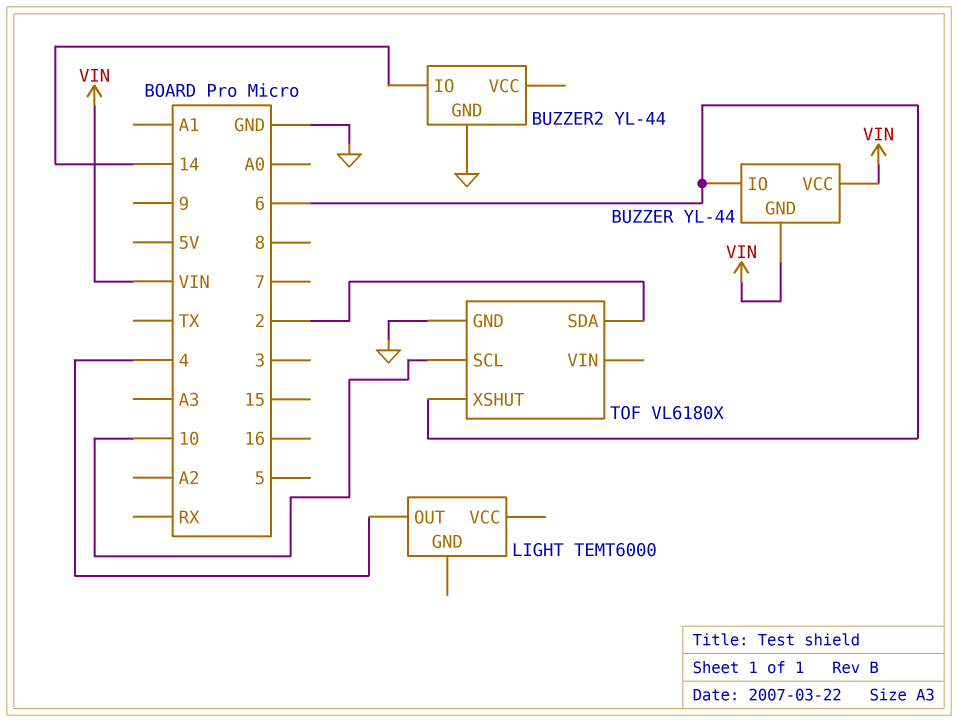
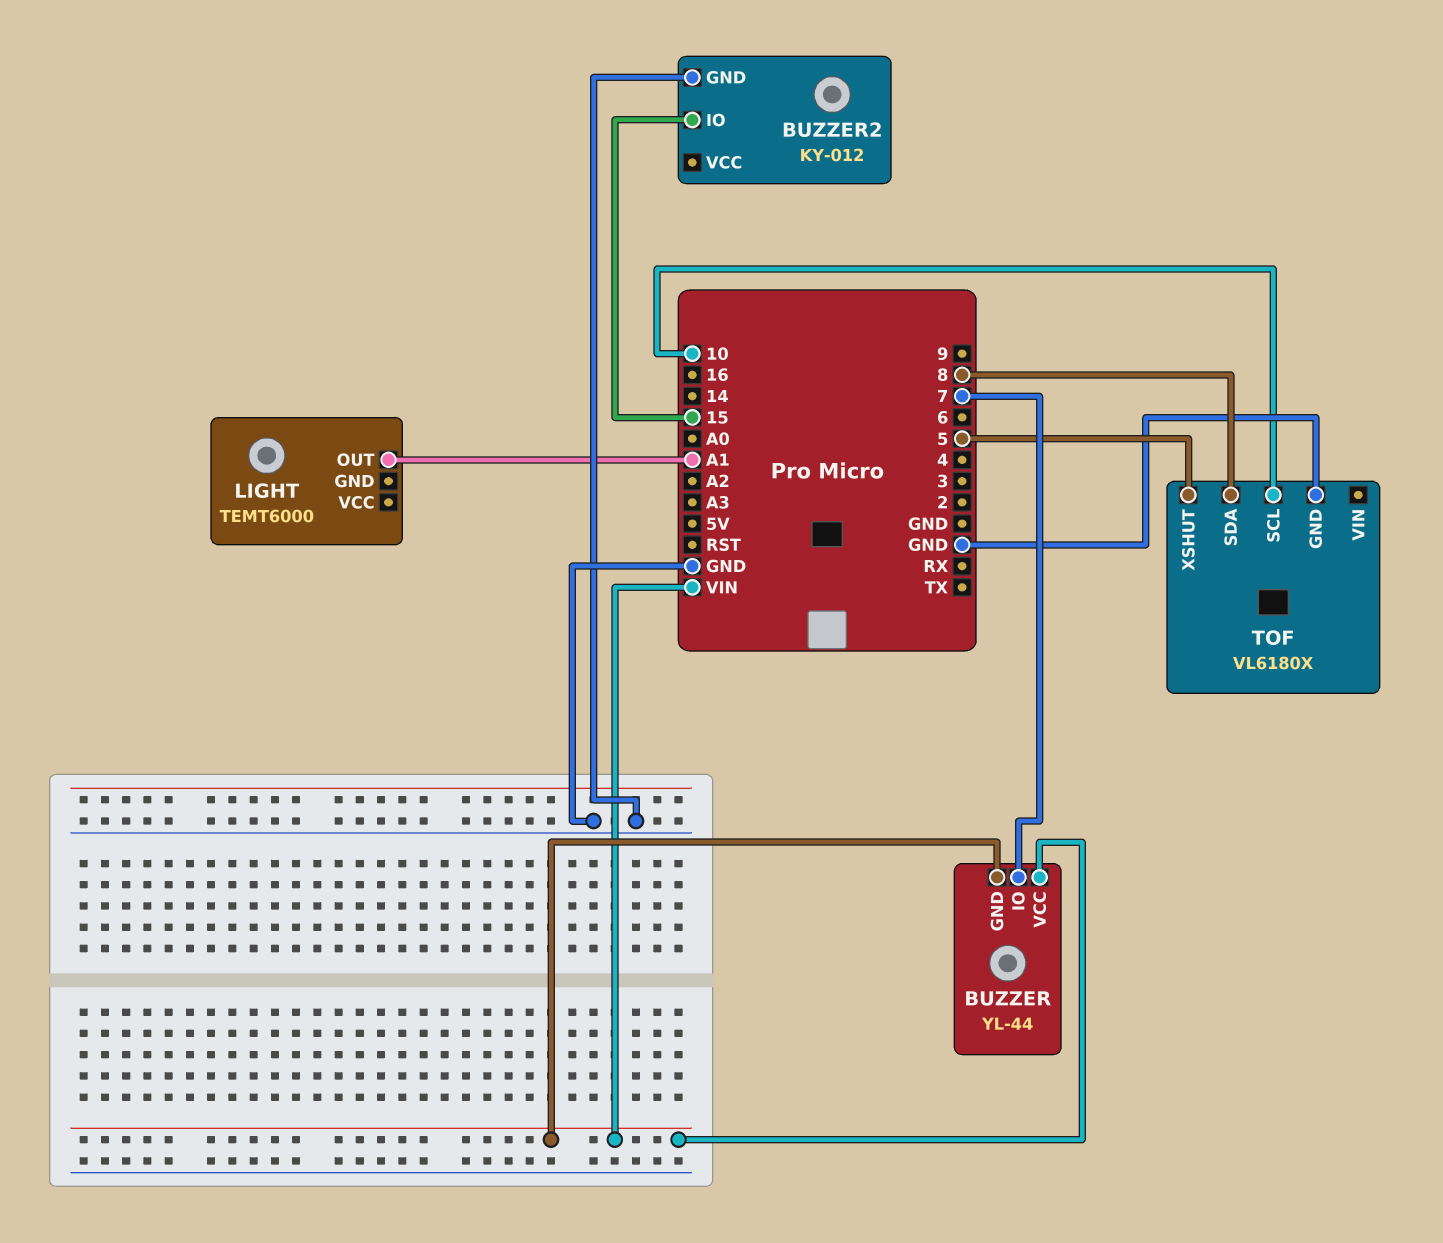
BUZZER pin IO: 6 -> 7
BUZZER2: YL-44 -> KY-012
BUZZER2 pin IO: 14 -> 15
LIGHT pin OUT: 4 -> A1
TOF pin SDA: 2 -> 8
TOF pin XSHUT: 6 -> 5

